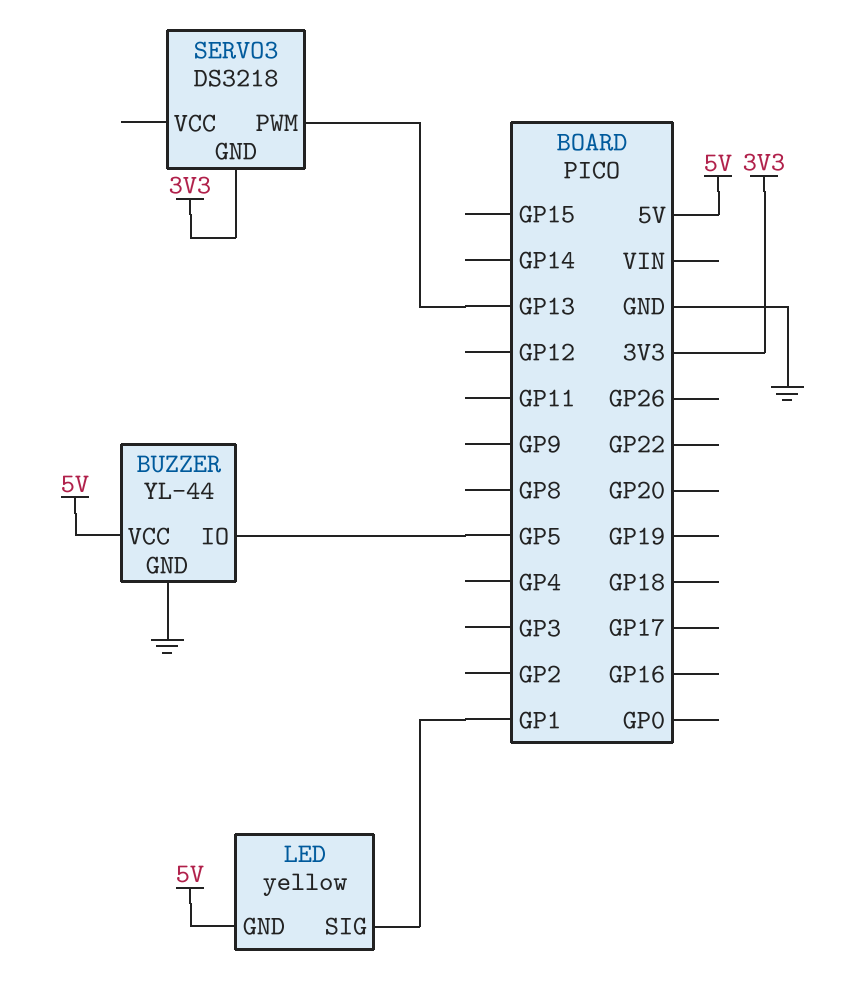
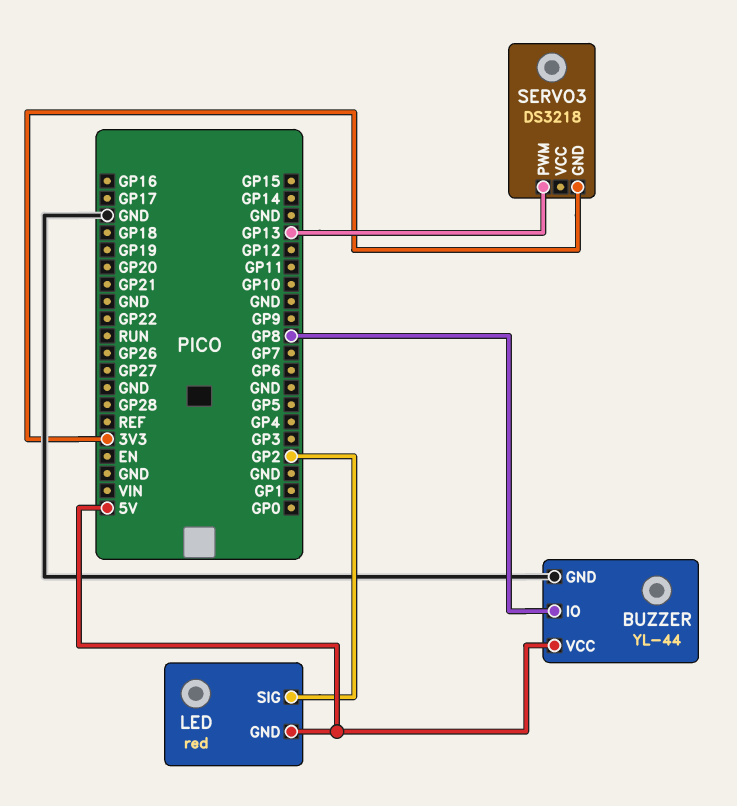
BUZZER pin IO: GP5 -> GP8
LED: yellow -> red
LED pin SIG: GP1 -> GP2

